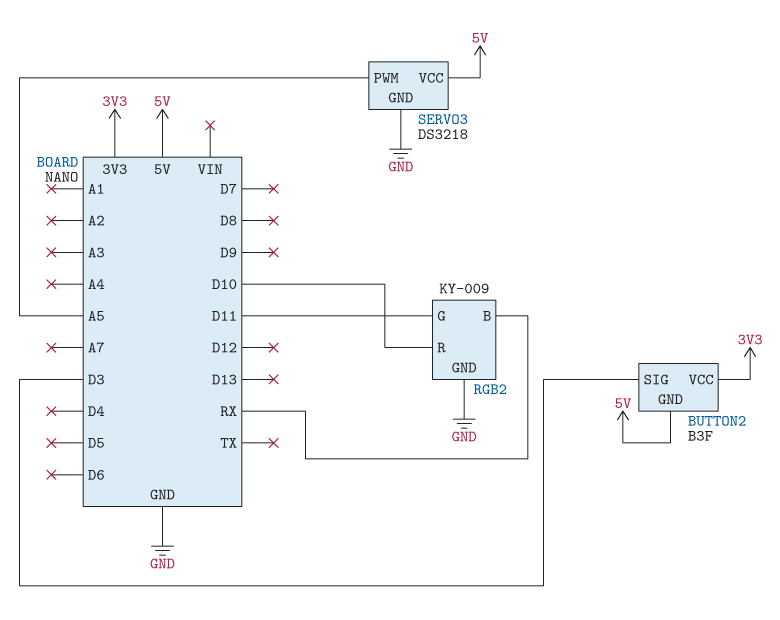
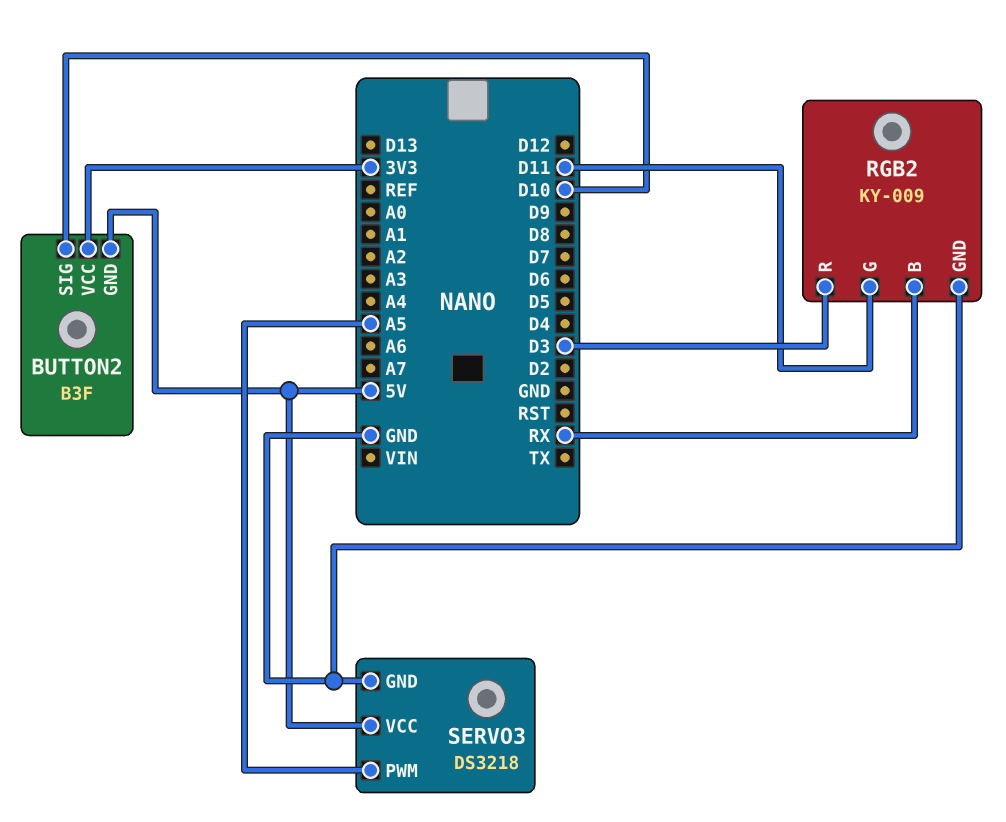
BUTTON2 pin SIG: D3 -> D10
RGB2 pin R: D10 -> D3

